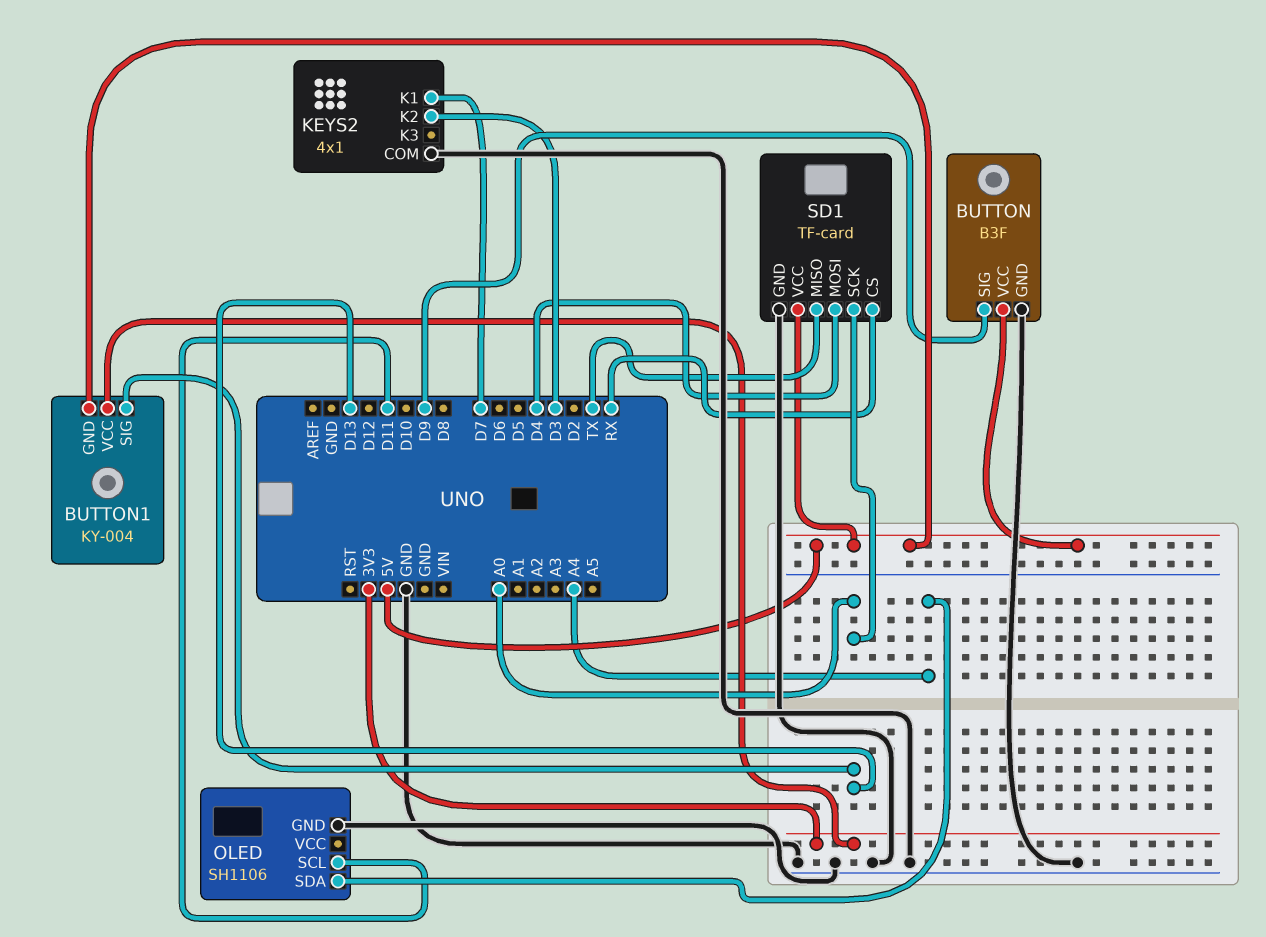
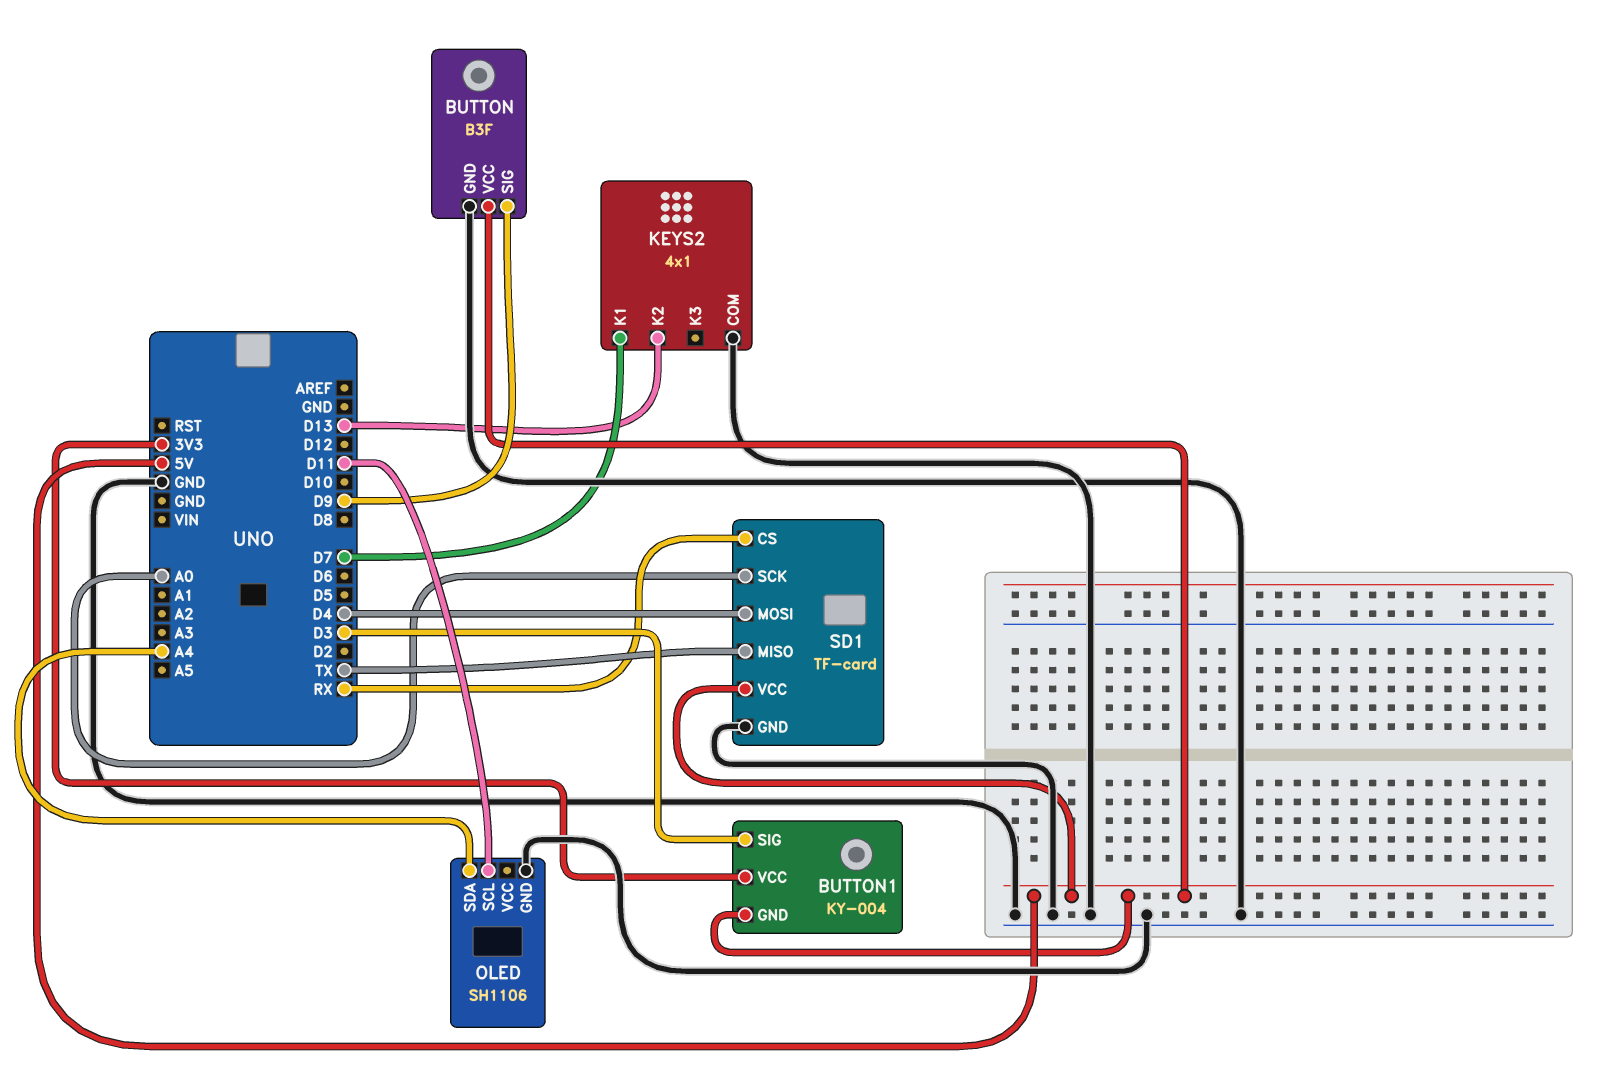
BUTTON1 pin SIG: D13 -> D3
KEYS2 pin K2: D3 -> D13

